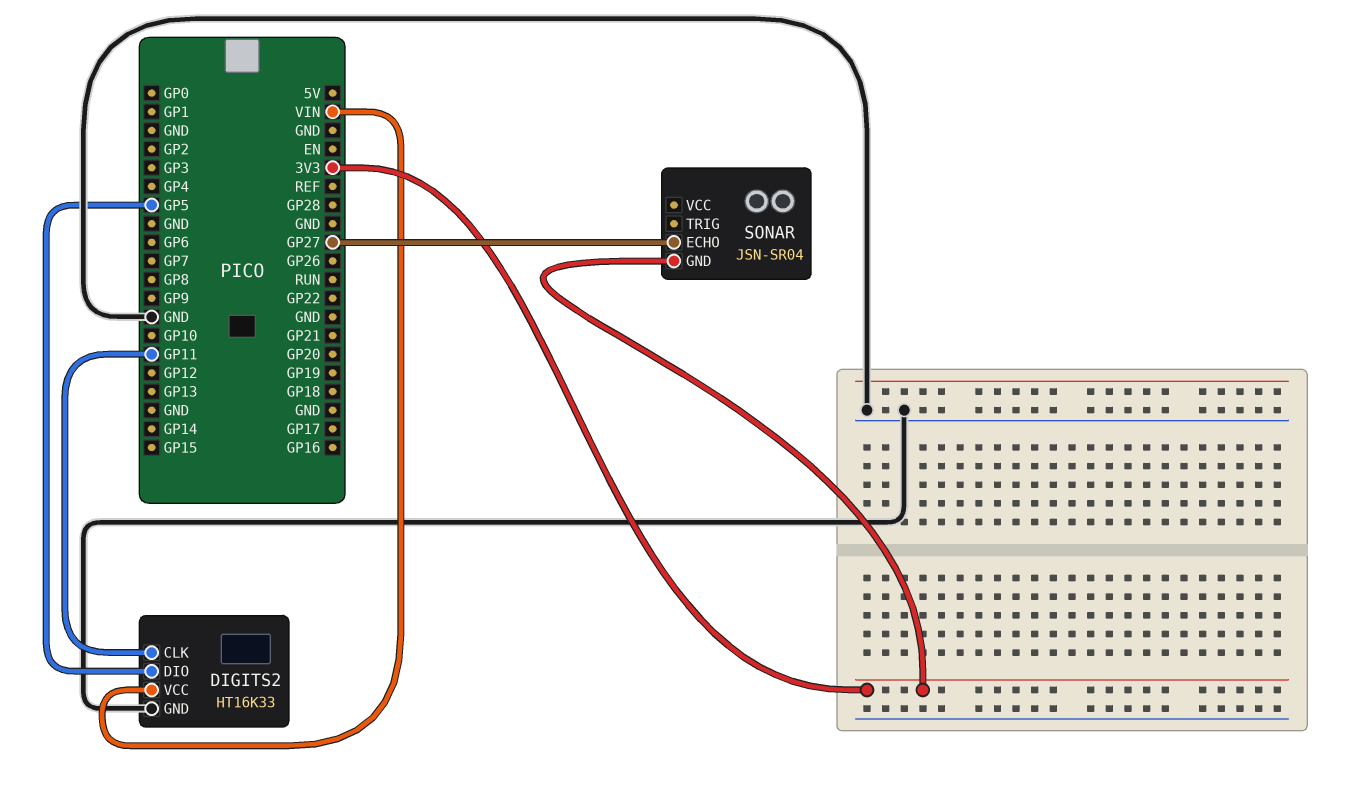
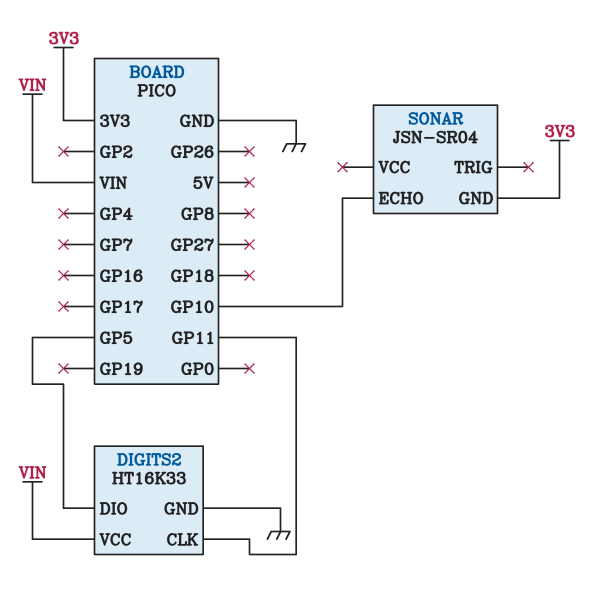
SONAR pin ECHO: GP27 -> GP10

